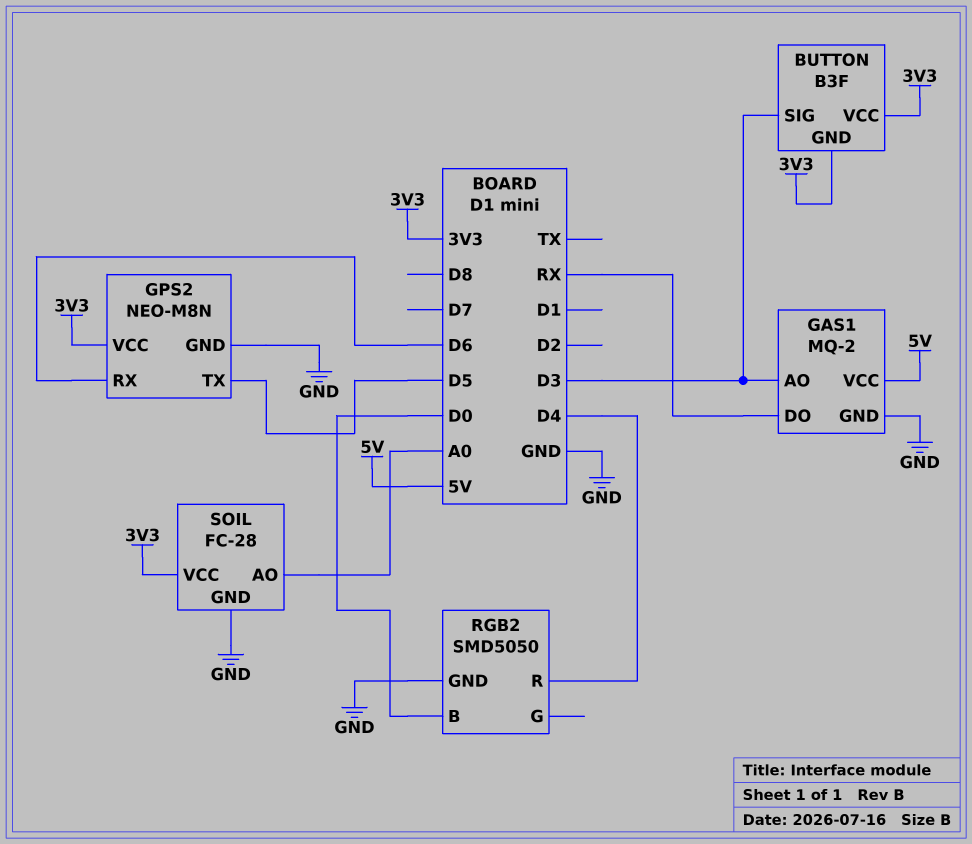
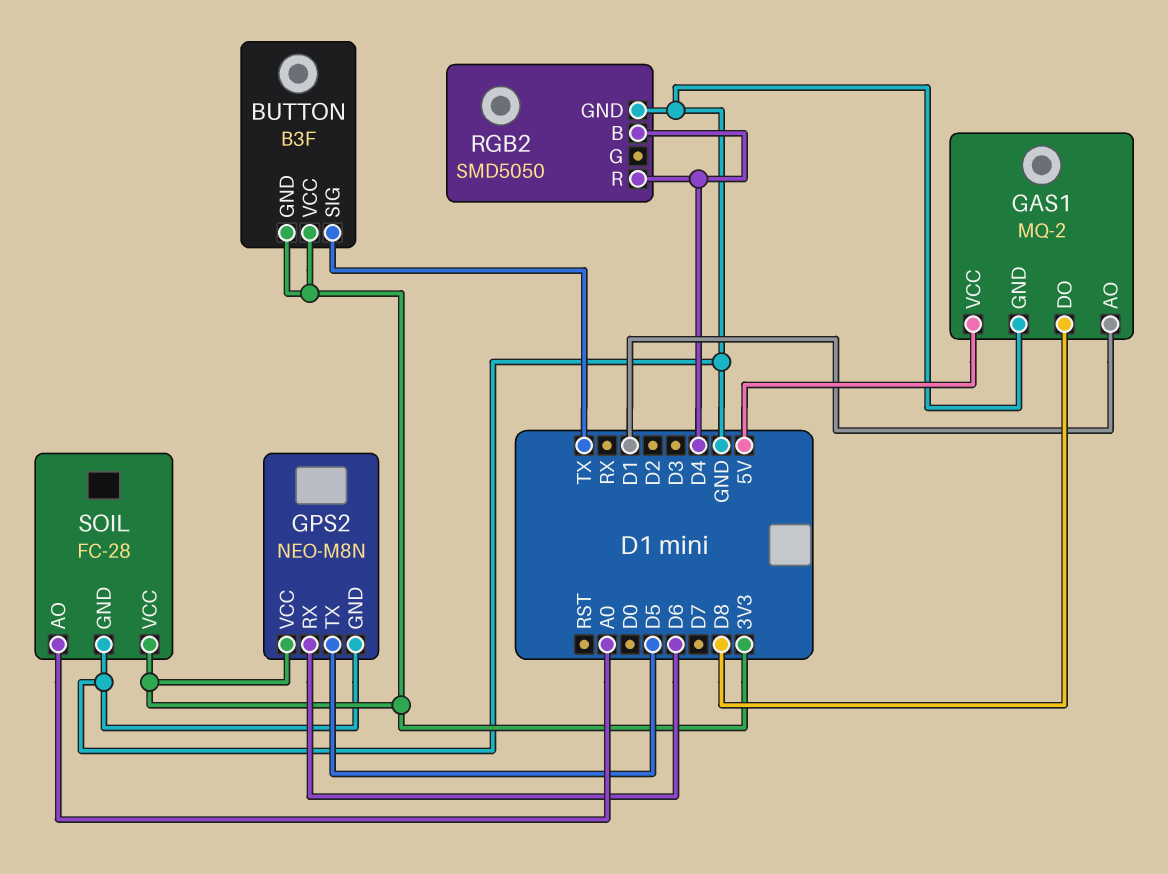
BUTTON pin SIG: D3 -> TX
GAS1 pin AO: D3 -> D1
GAS1 pin DO: RX -> D8
RGB2 pin B: D0 -> D4

